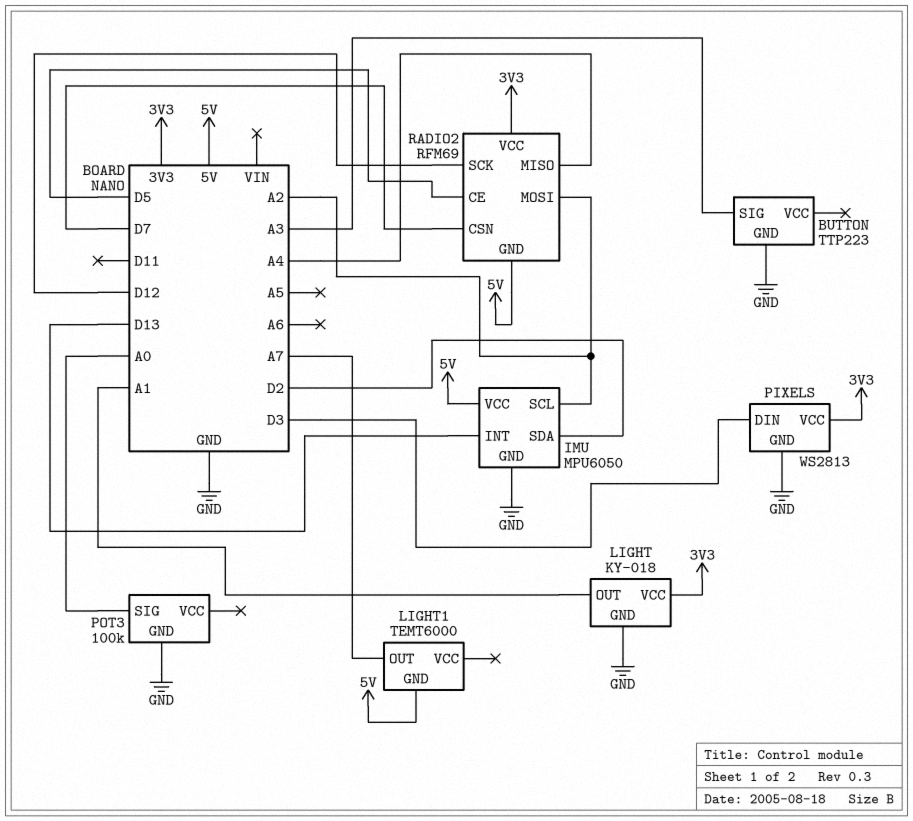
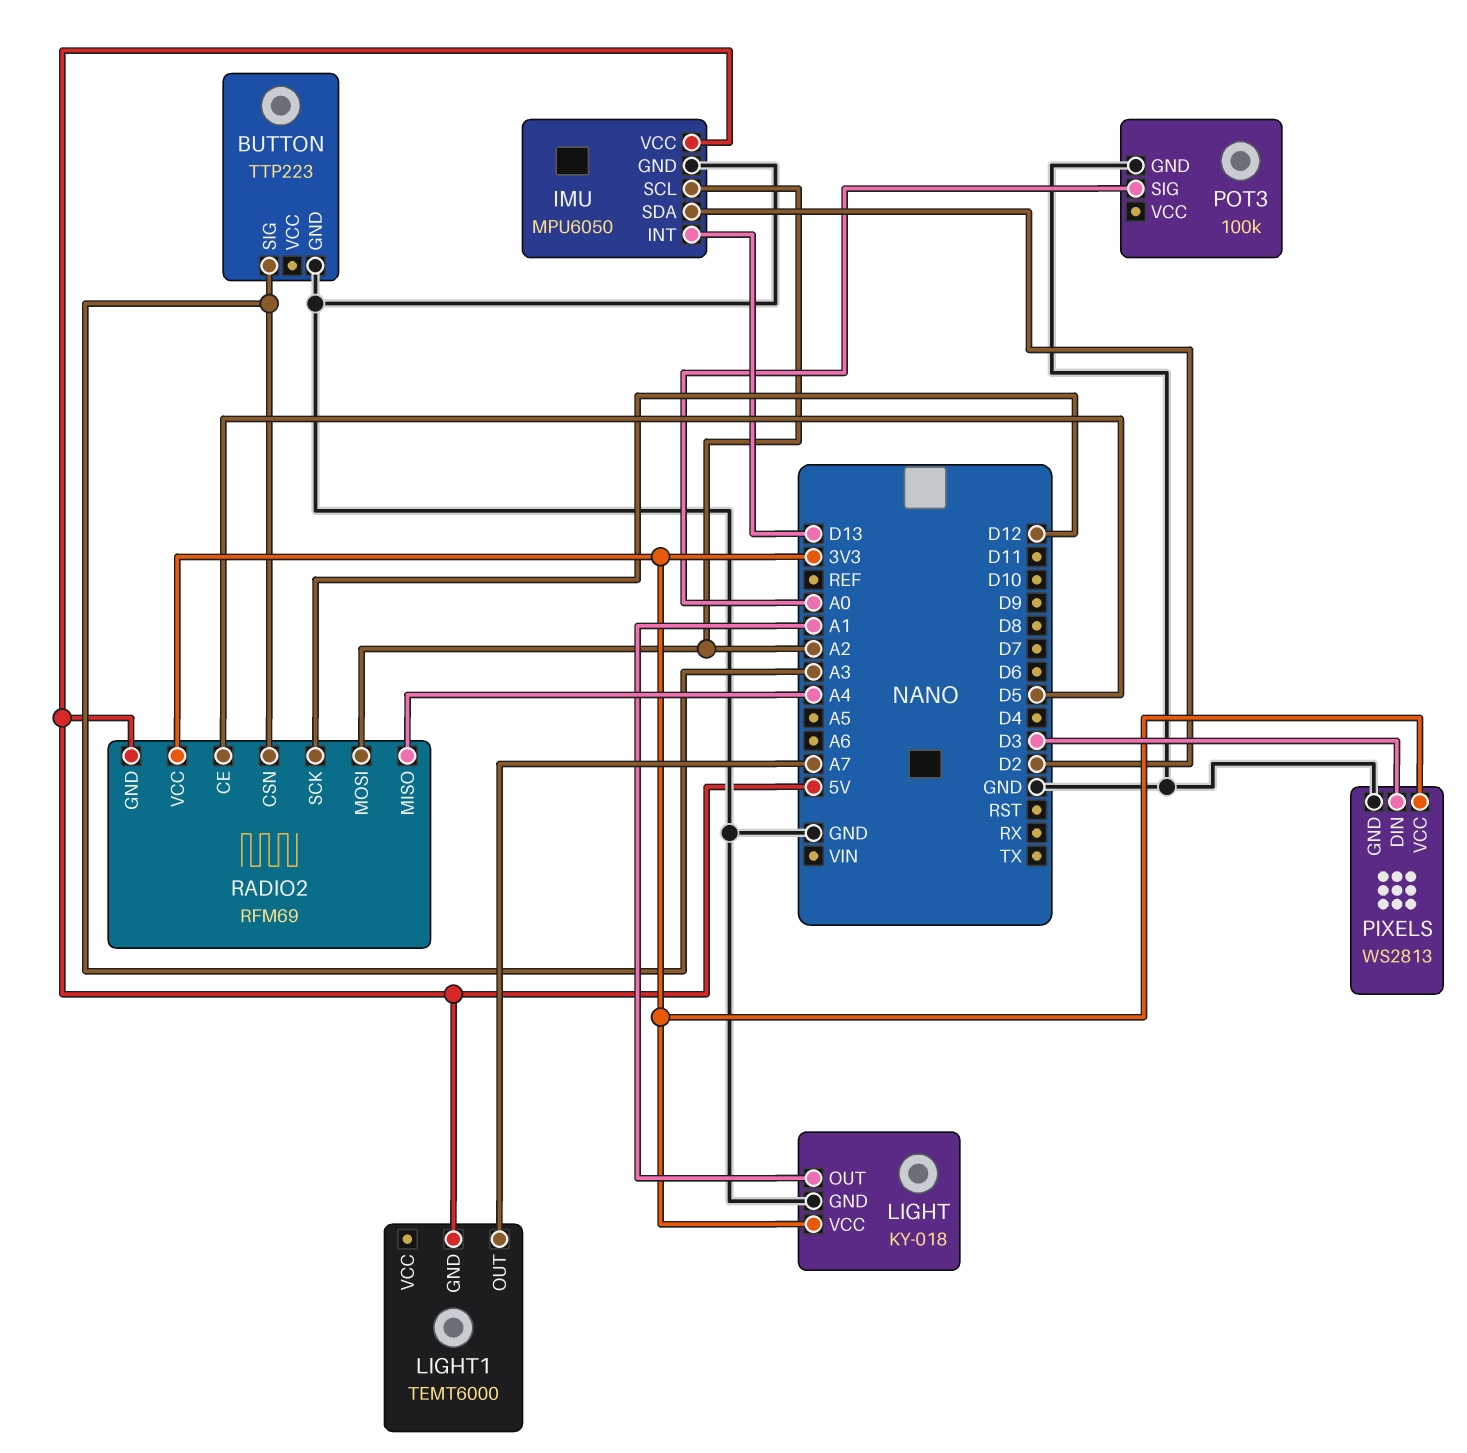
RADIO2 pin CSN: D7 -> A3

